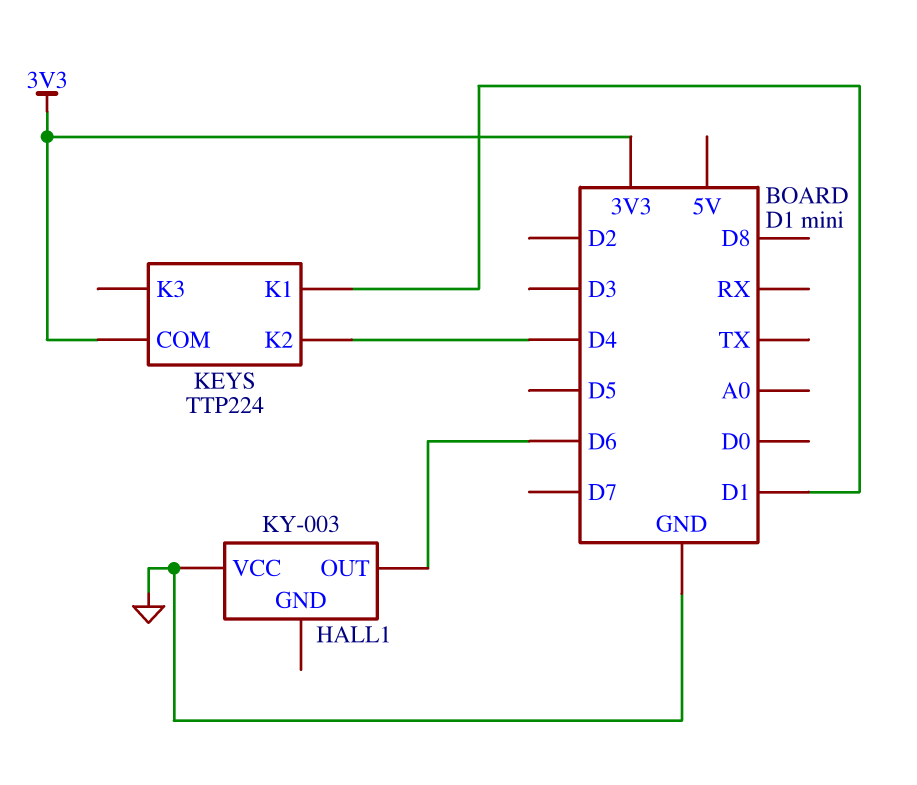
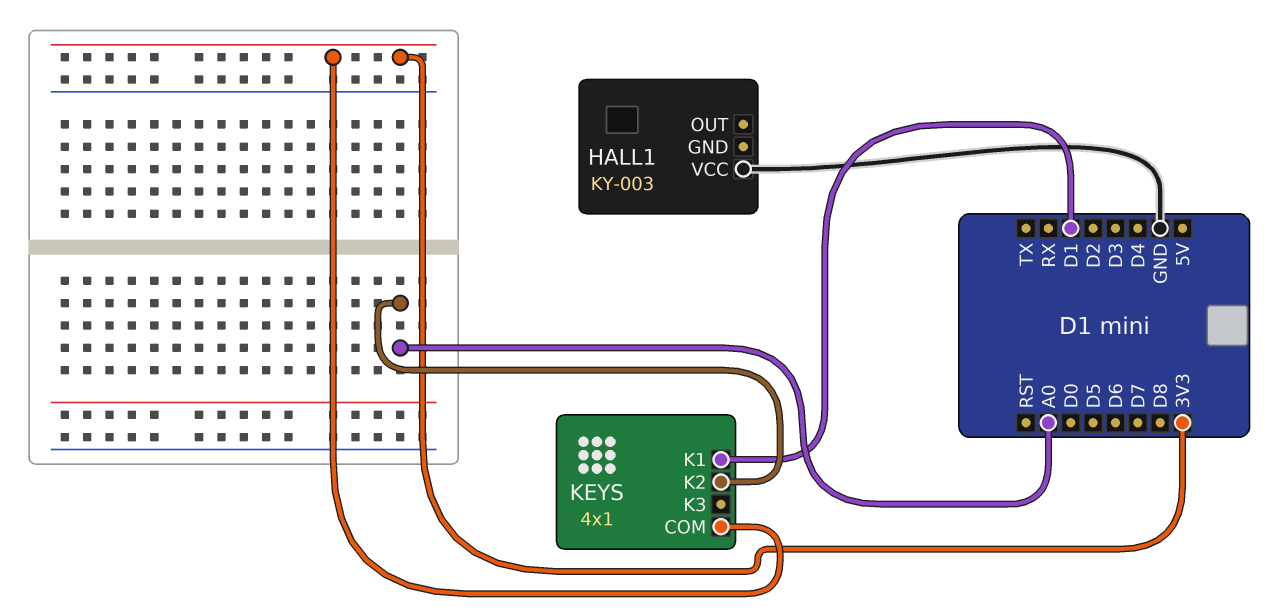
HALL1 pin OUT: D6 -> none
KEYS: TTP224 -> 4x1
KEYS pin K2: D4 -> A0

